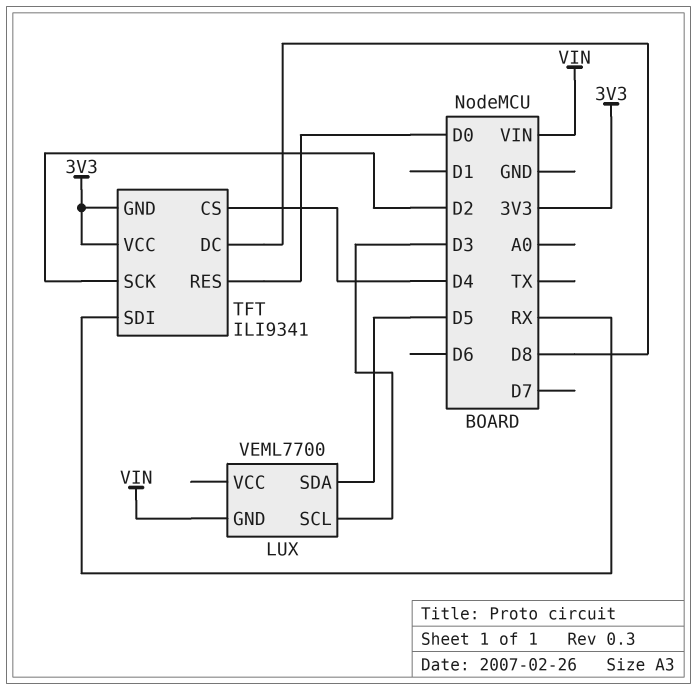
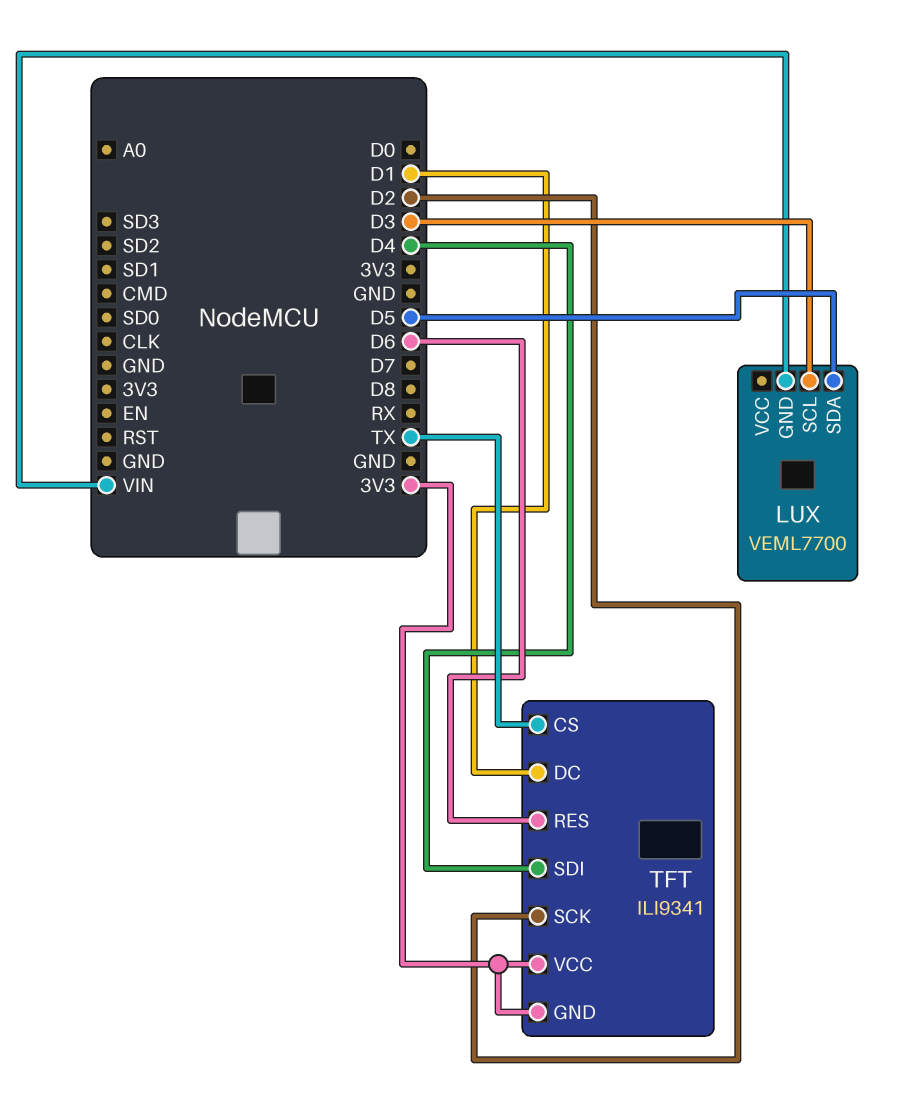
TFT pin CS: D4 -> TX
TFT pin DC: D8 -> D1
TFT pin RES: D0 -> D6
TFT pin SDI: RX -> D4

